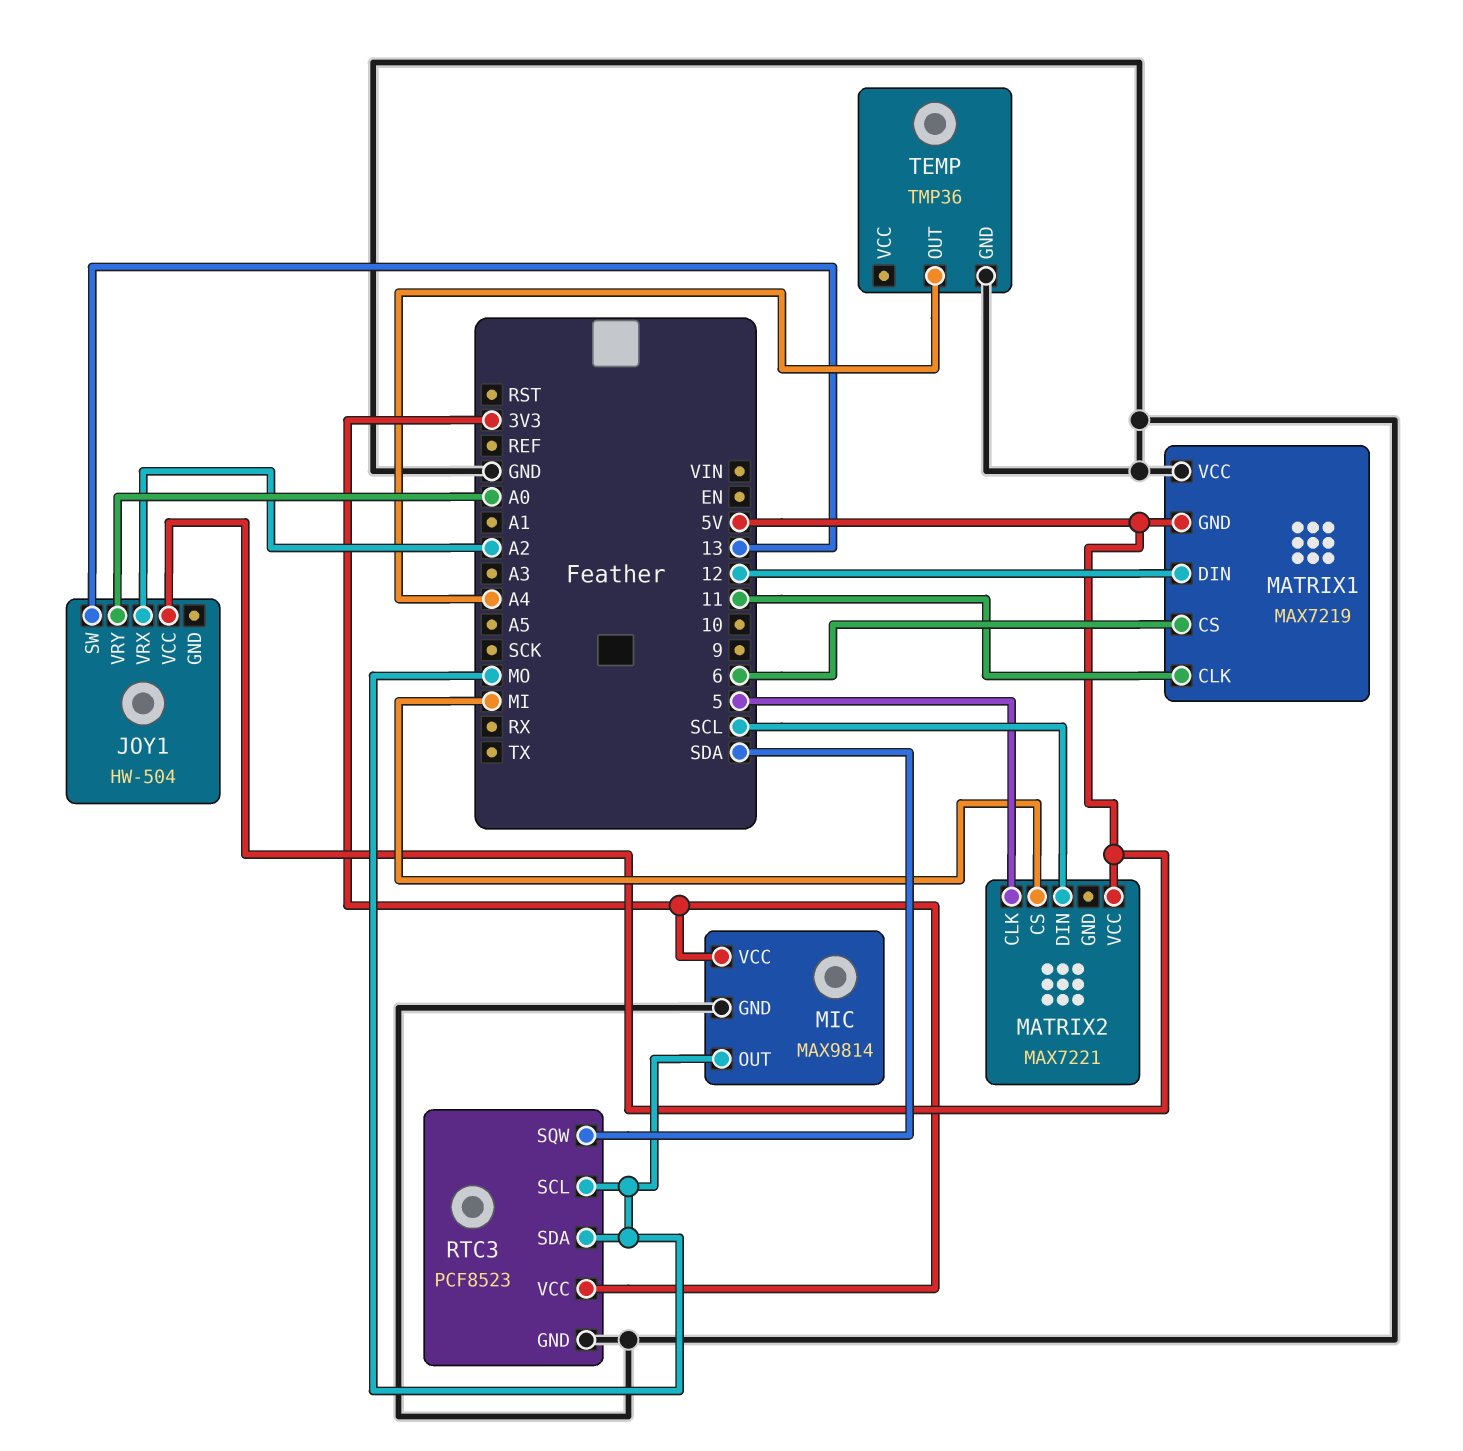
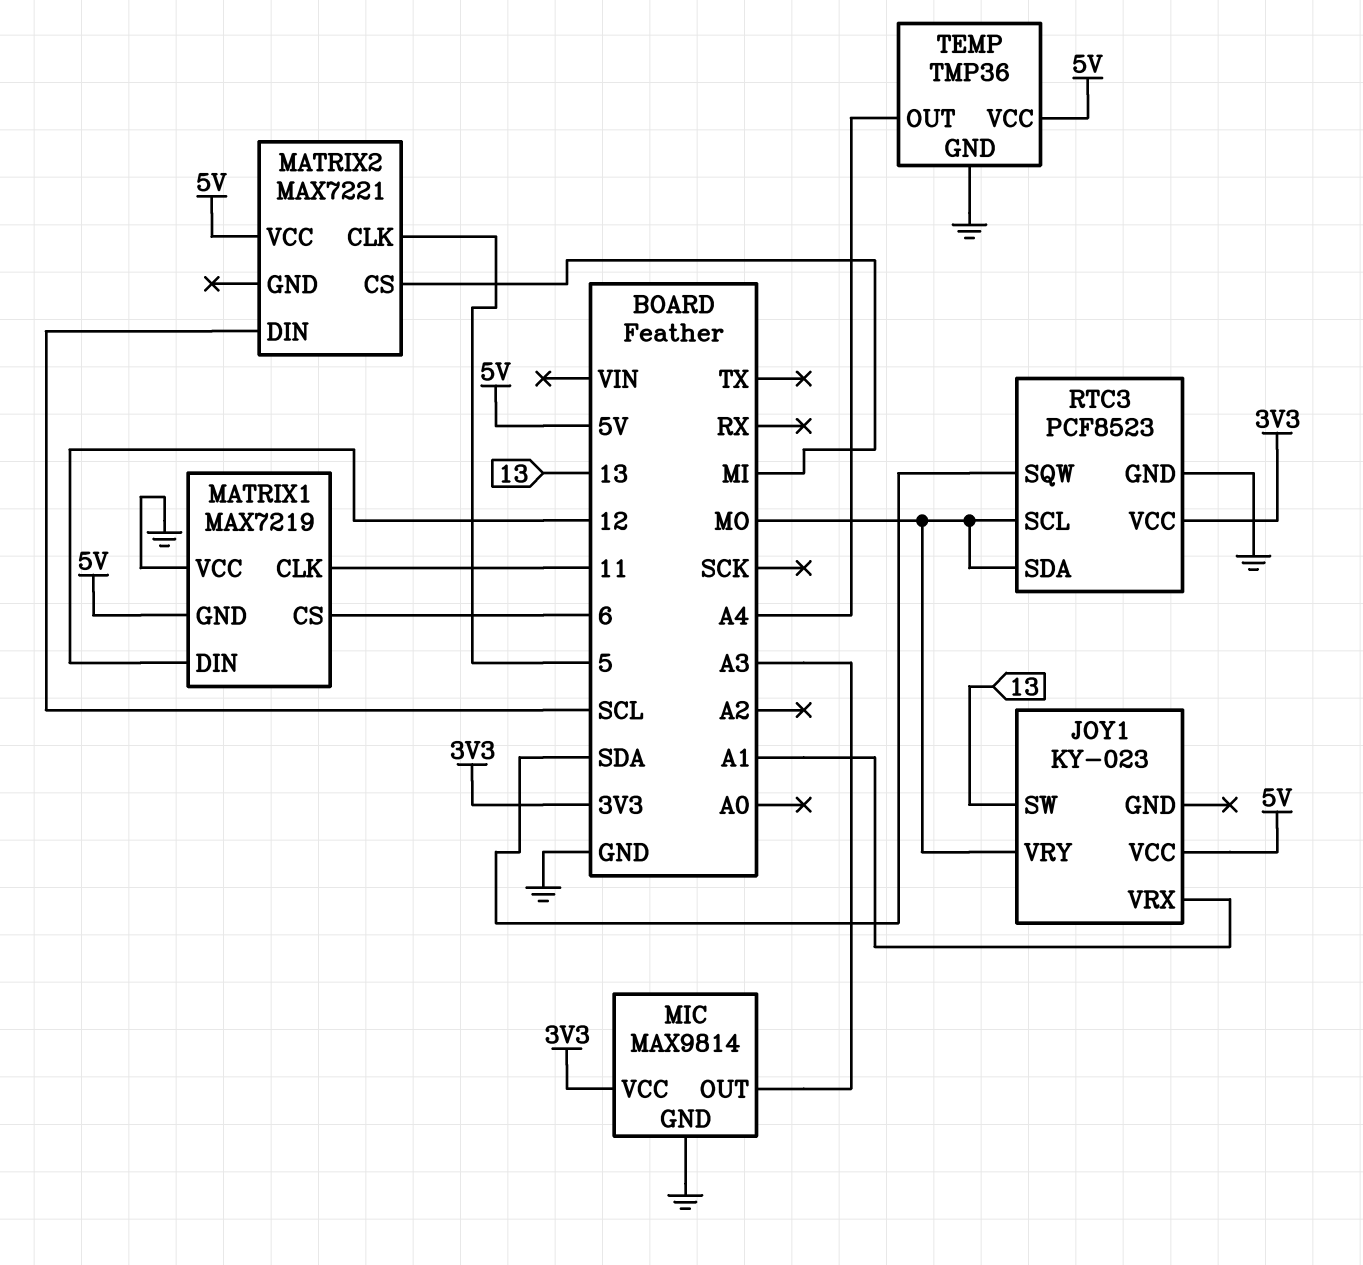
JOY1: HW-504 -> KY-023
JOY1 pin VRX: A2 -> A1
JOY1 pin VRY: A0 -> MO
MIC pin OUT: MO -> A3
TEMP pin VCC: none -> 5V

